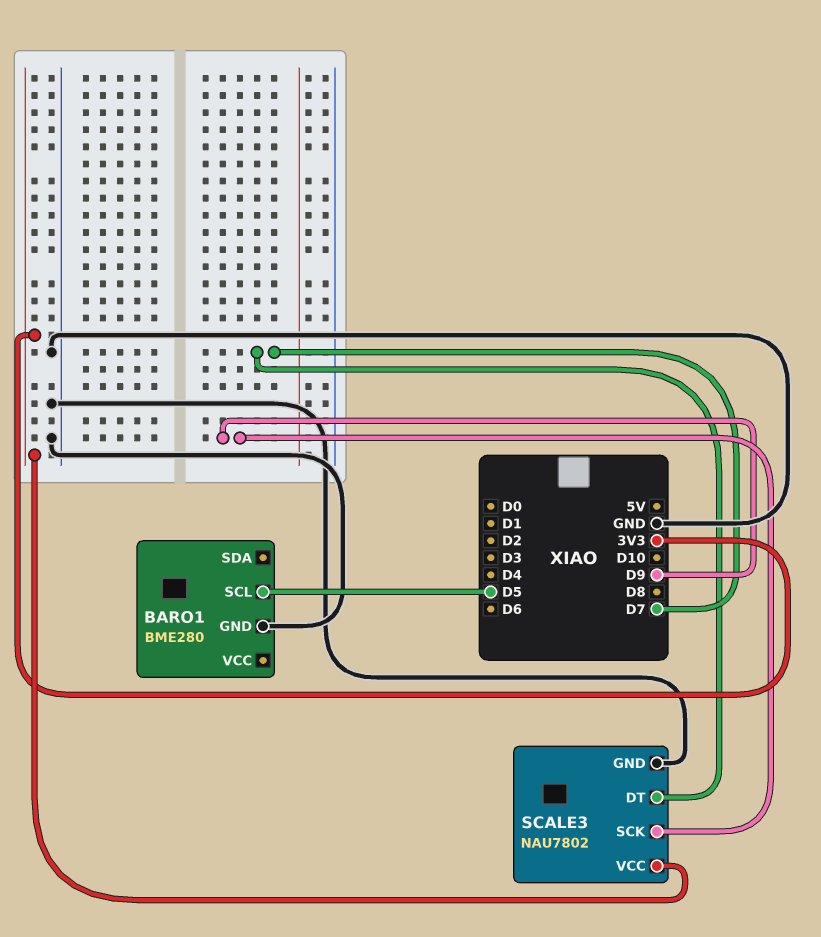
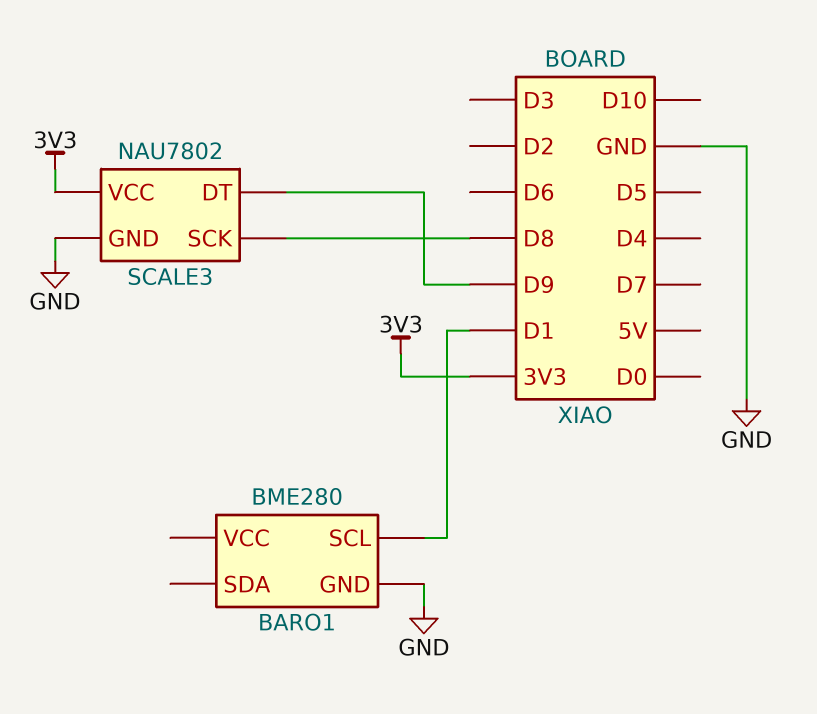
BARO1 pin SCL: D5 -> D1
SCALE3 pin DT: D7 -> D9
SCALE3 pin SCK: D9 -> D8

